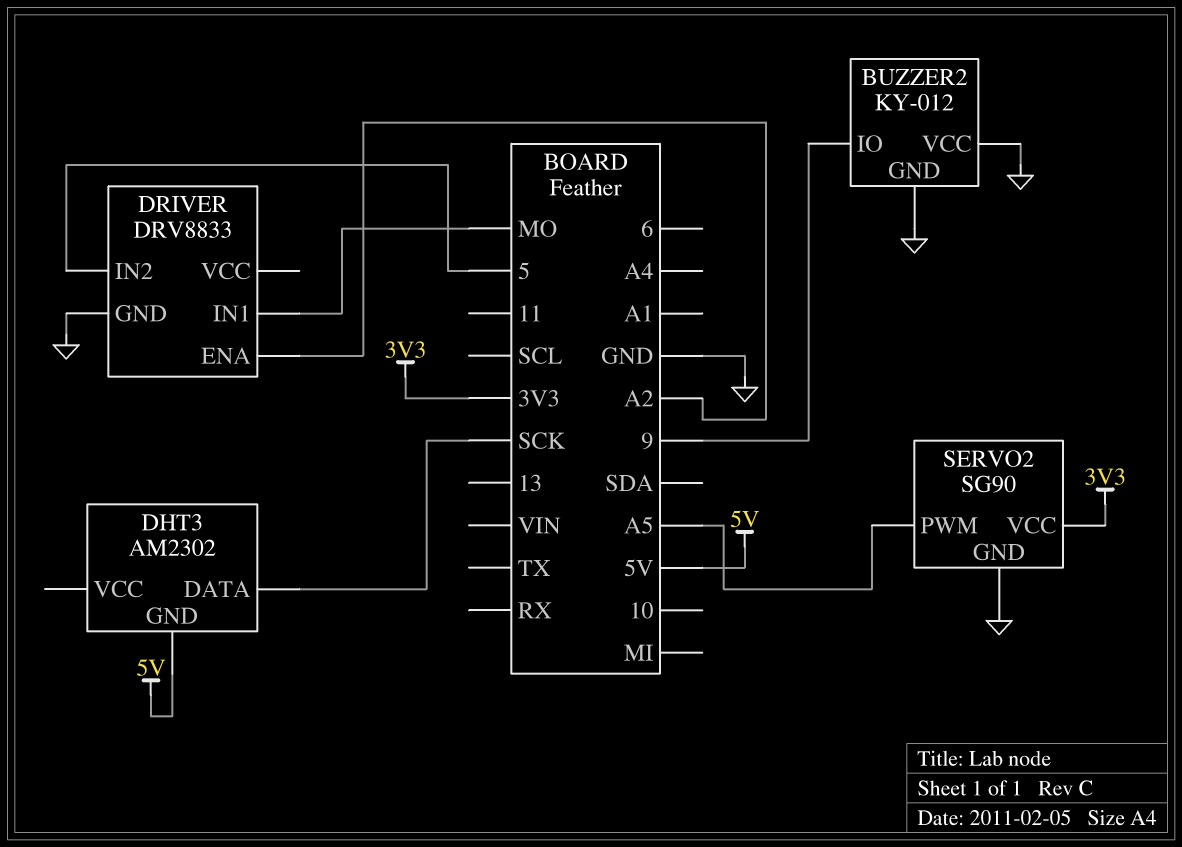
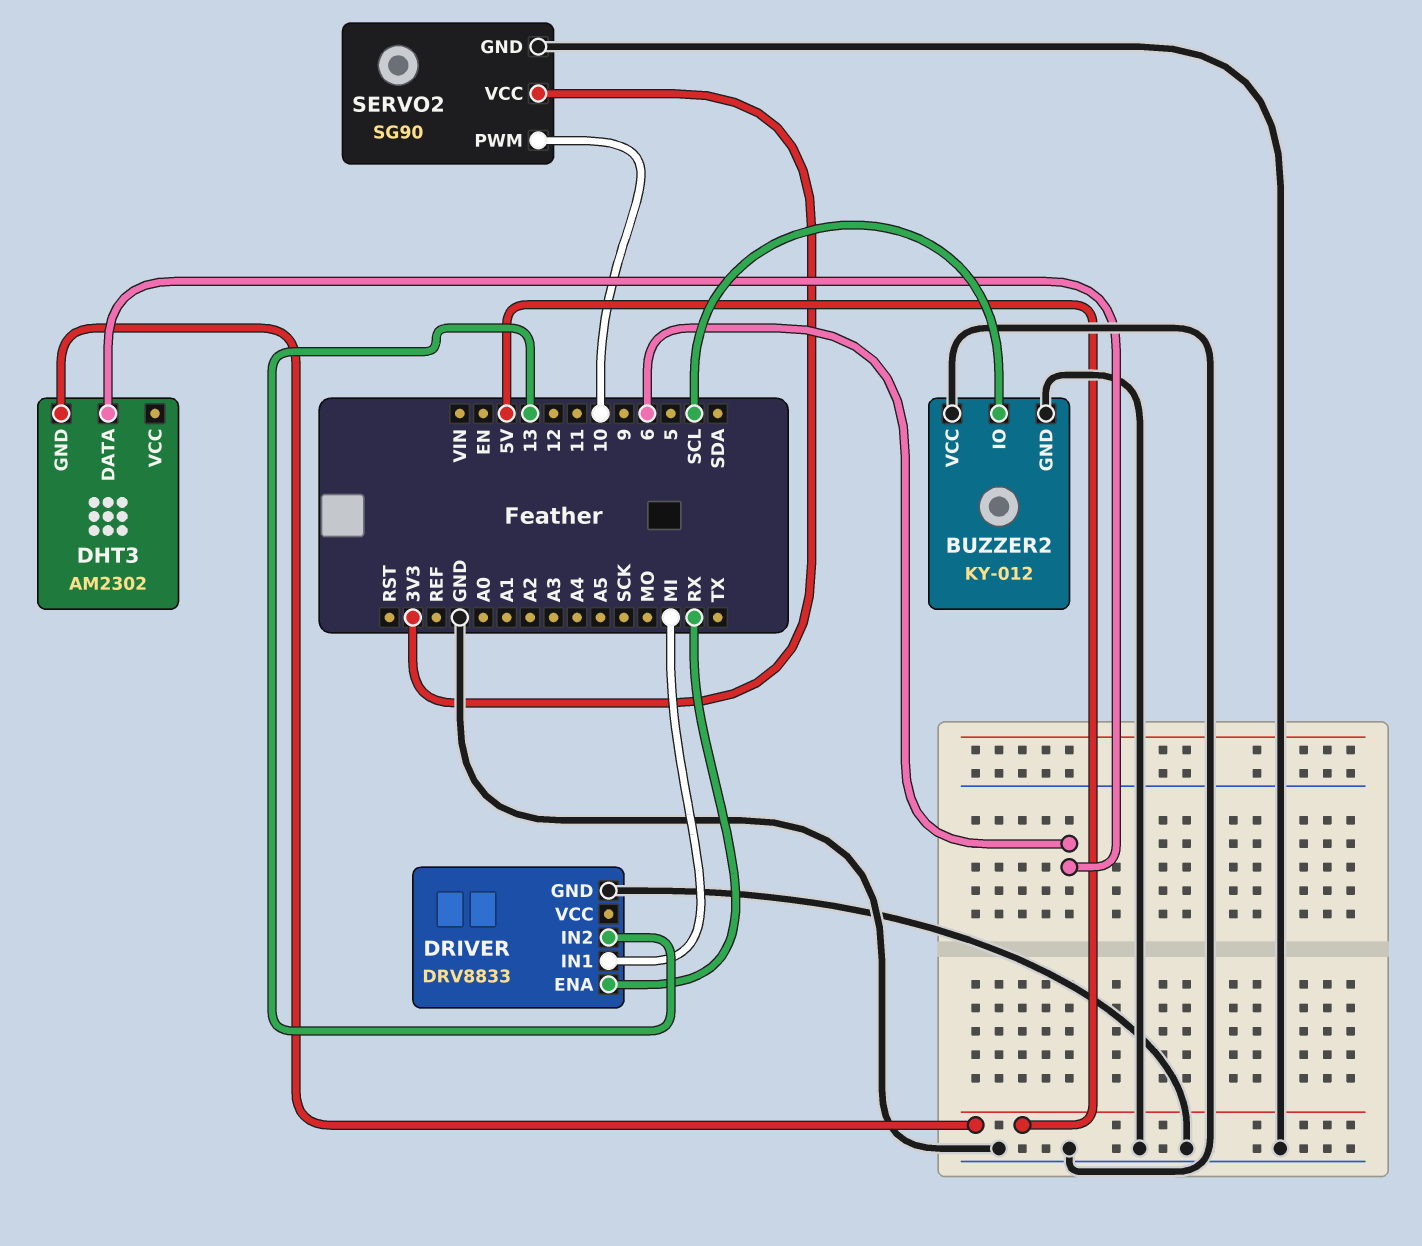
BUZZER2 pin IO: 9 -> SCL
DHT3 pin DATA: SCK -> 6
DRIVER pin ENA: A2 -> RX
DRIVER pin IN1: MO -> MI
DRIVER pin IN2: 5 -> 13
SERVO2 pin PWM: A5 -> 10

